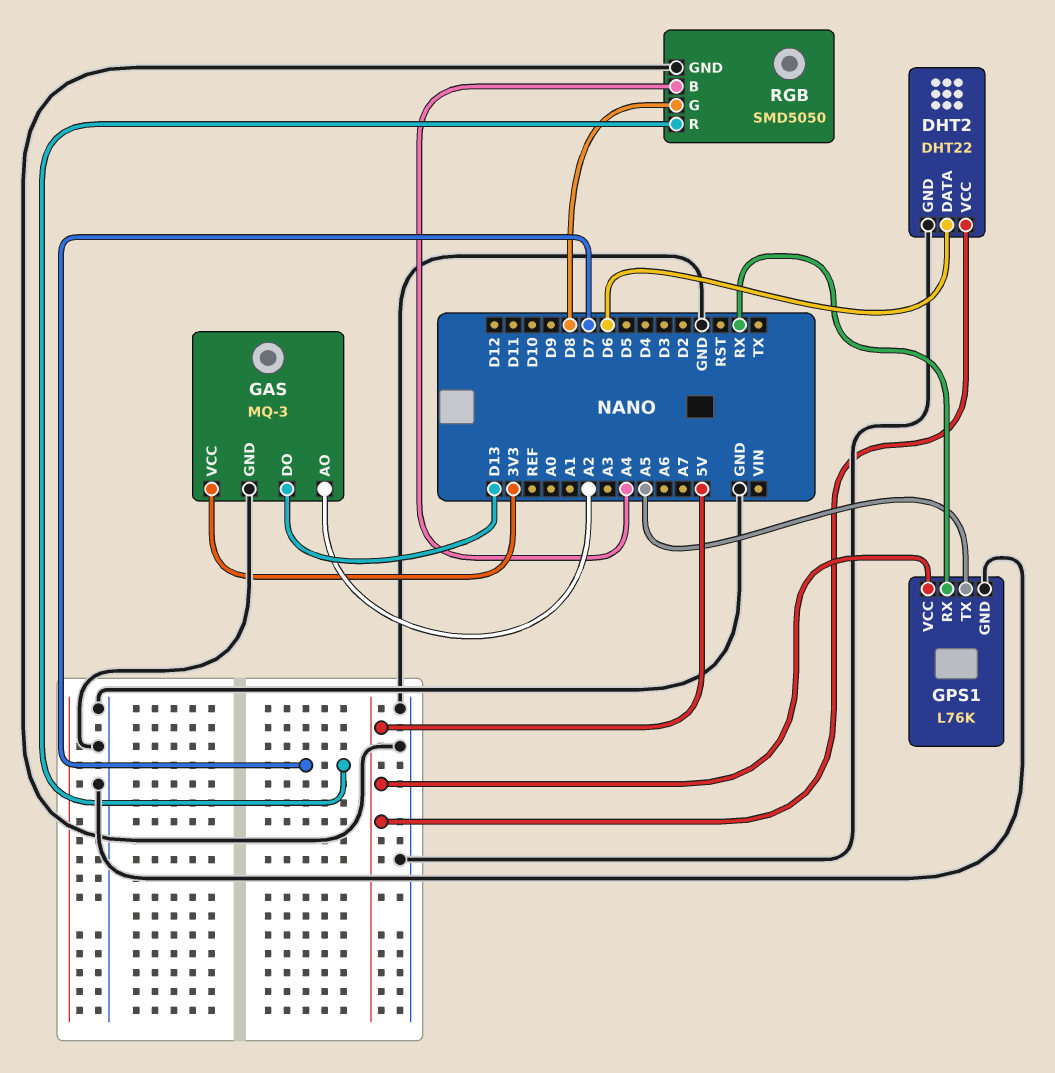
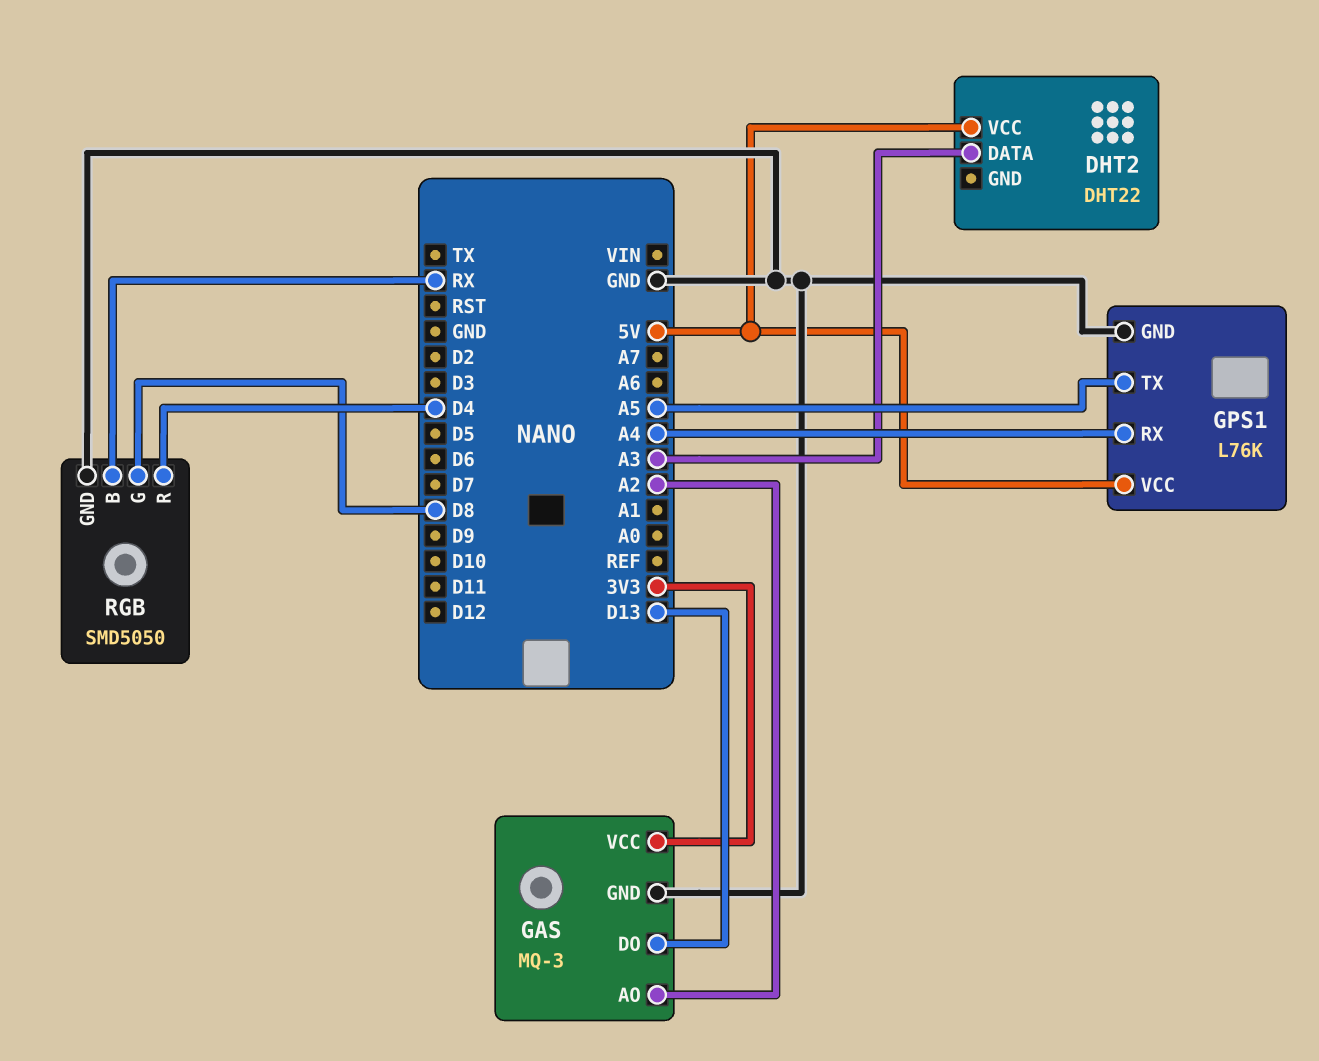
DHT2 pin DATA: D6 -> A3
DHT2 pin GND: GND -> none
GPS1 pin RX: RX -> A4
RGB pin B: A4 -> RX
RGB pin R: D7 -> D4

